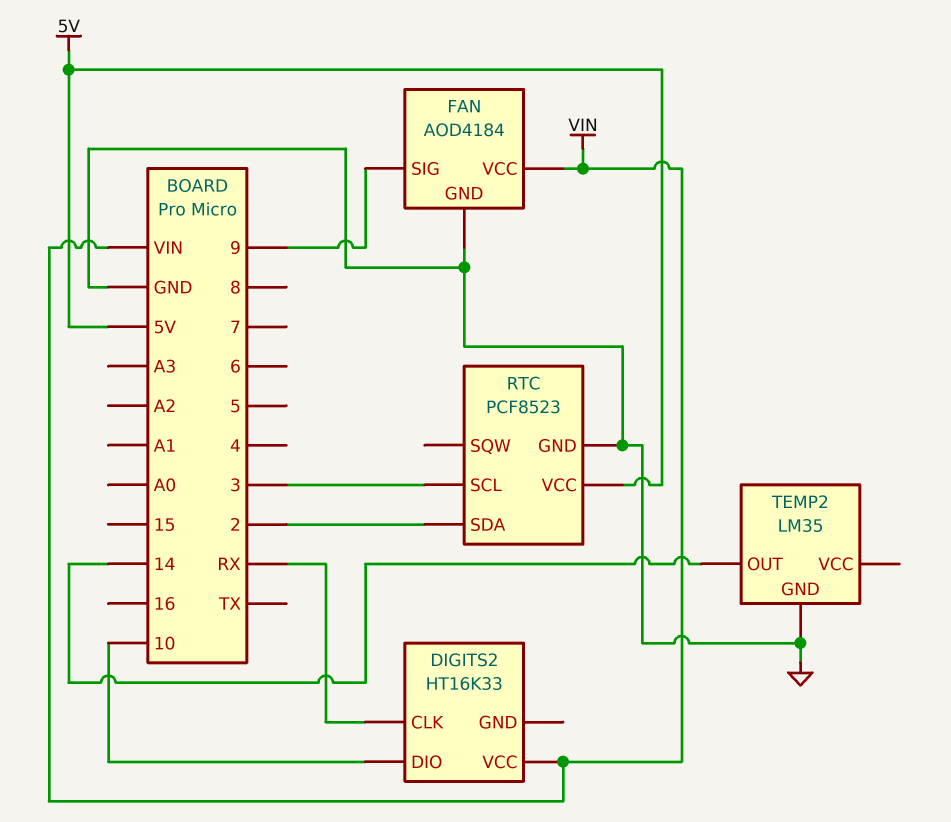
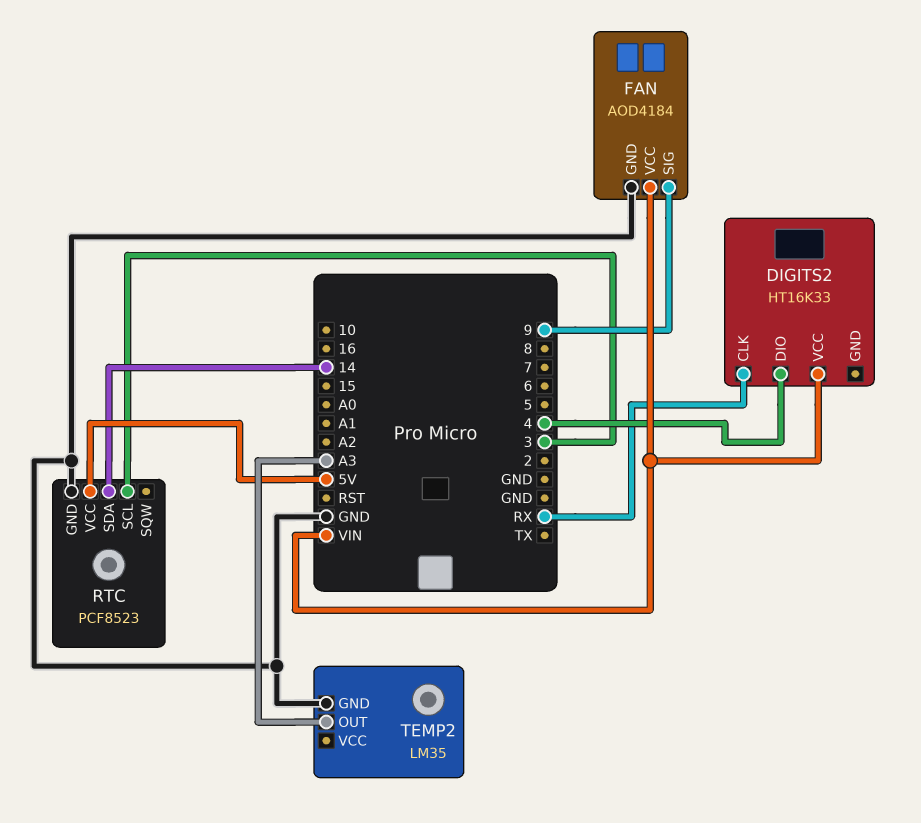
DIGITS2 pin DIO: 10 -> 4
RTC pin SDA: 2 -> 14
TEMP2 pin OUT: 14 -> A3

